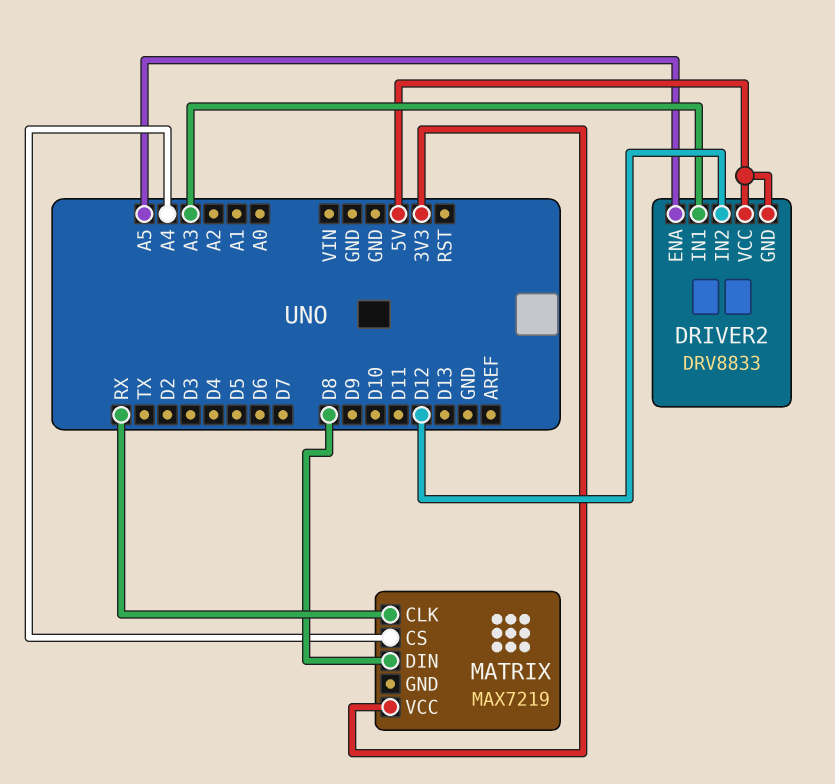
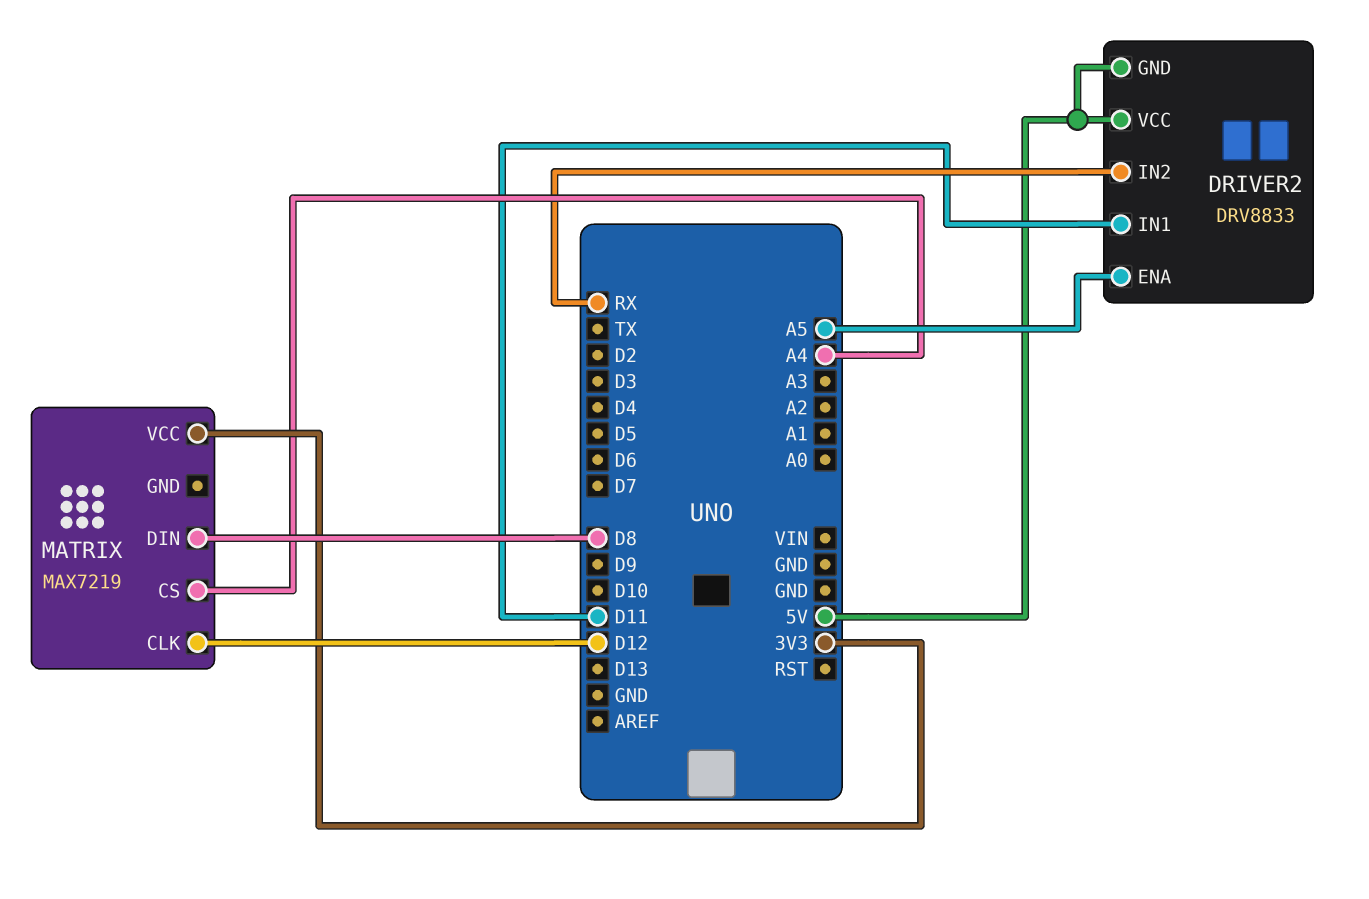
DRIVER2 pin IN1: A3 -> D11
DRIVER2 pin IN2: D12 -> RX
MATRIX pin CLK: RX -> D12

